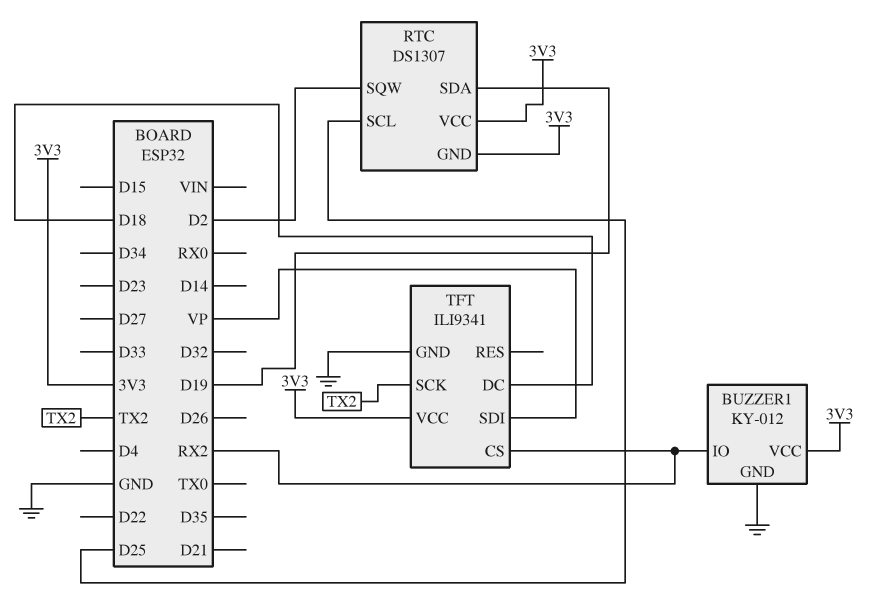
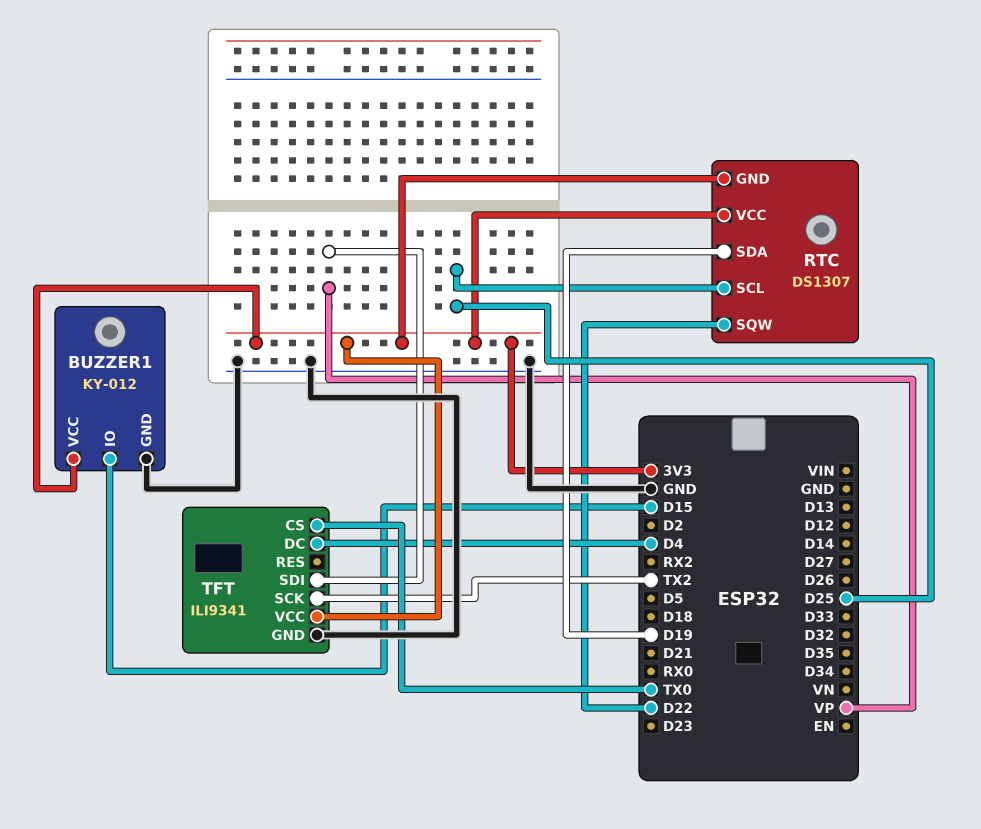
BUZZER1 pin IO: RX2 -> D15
RTC pin SQW: D2 -> D22
TFT pin CS: RX2 -> TX0
TFT pin DC: D18 -> D4

